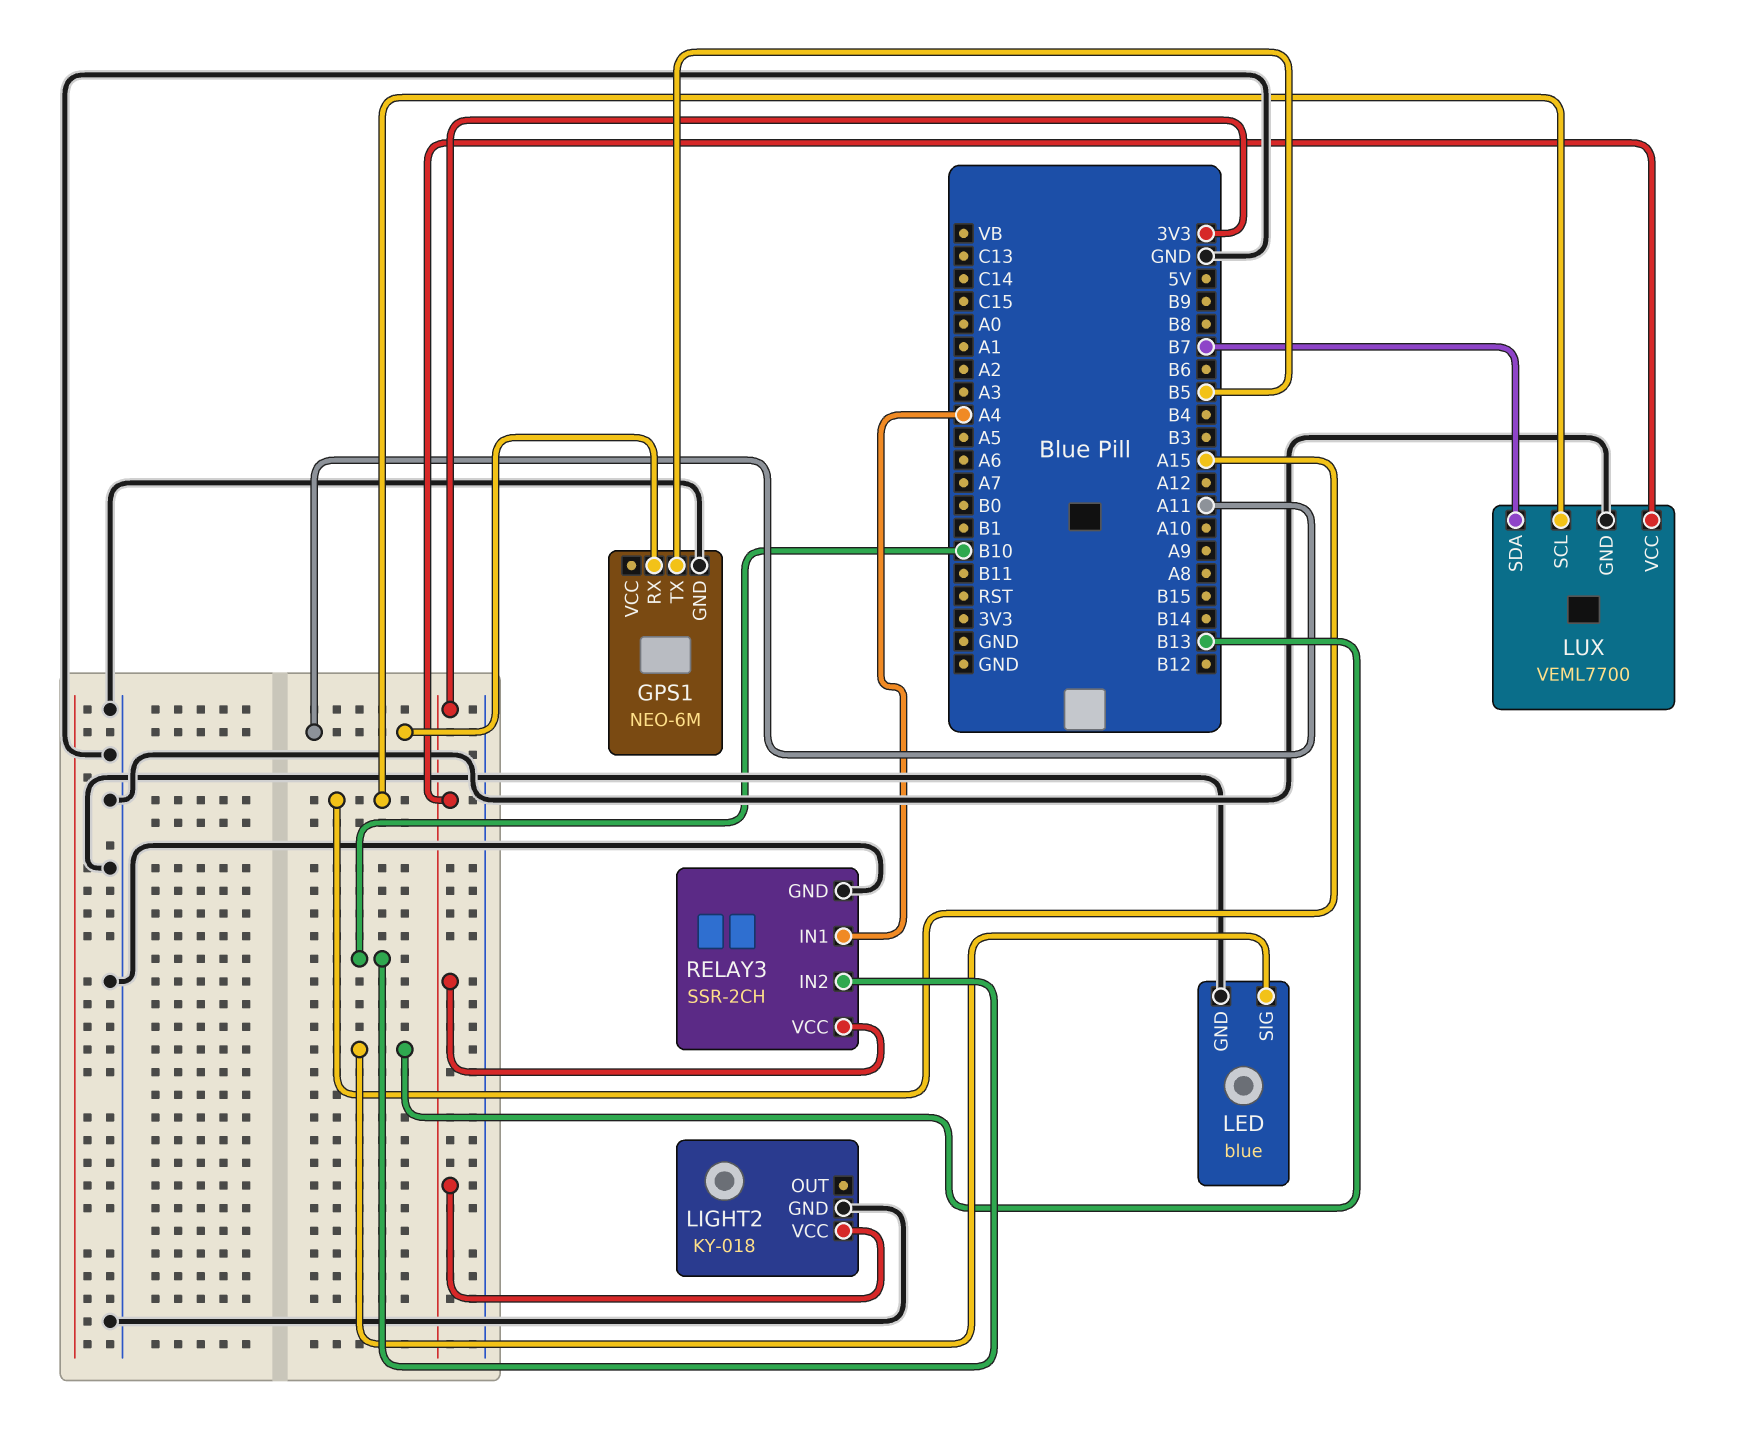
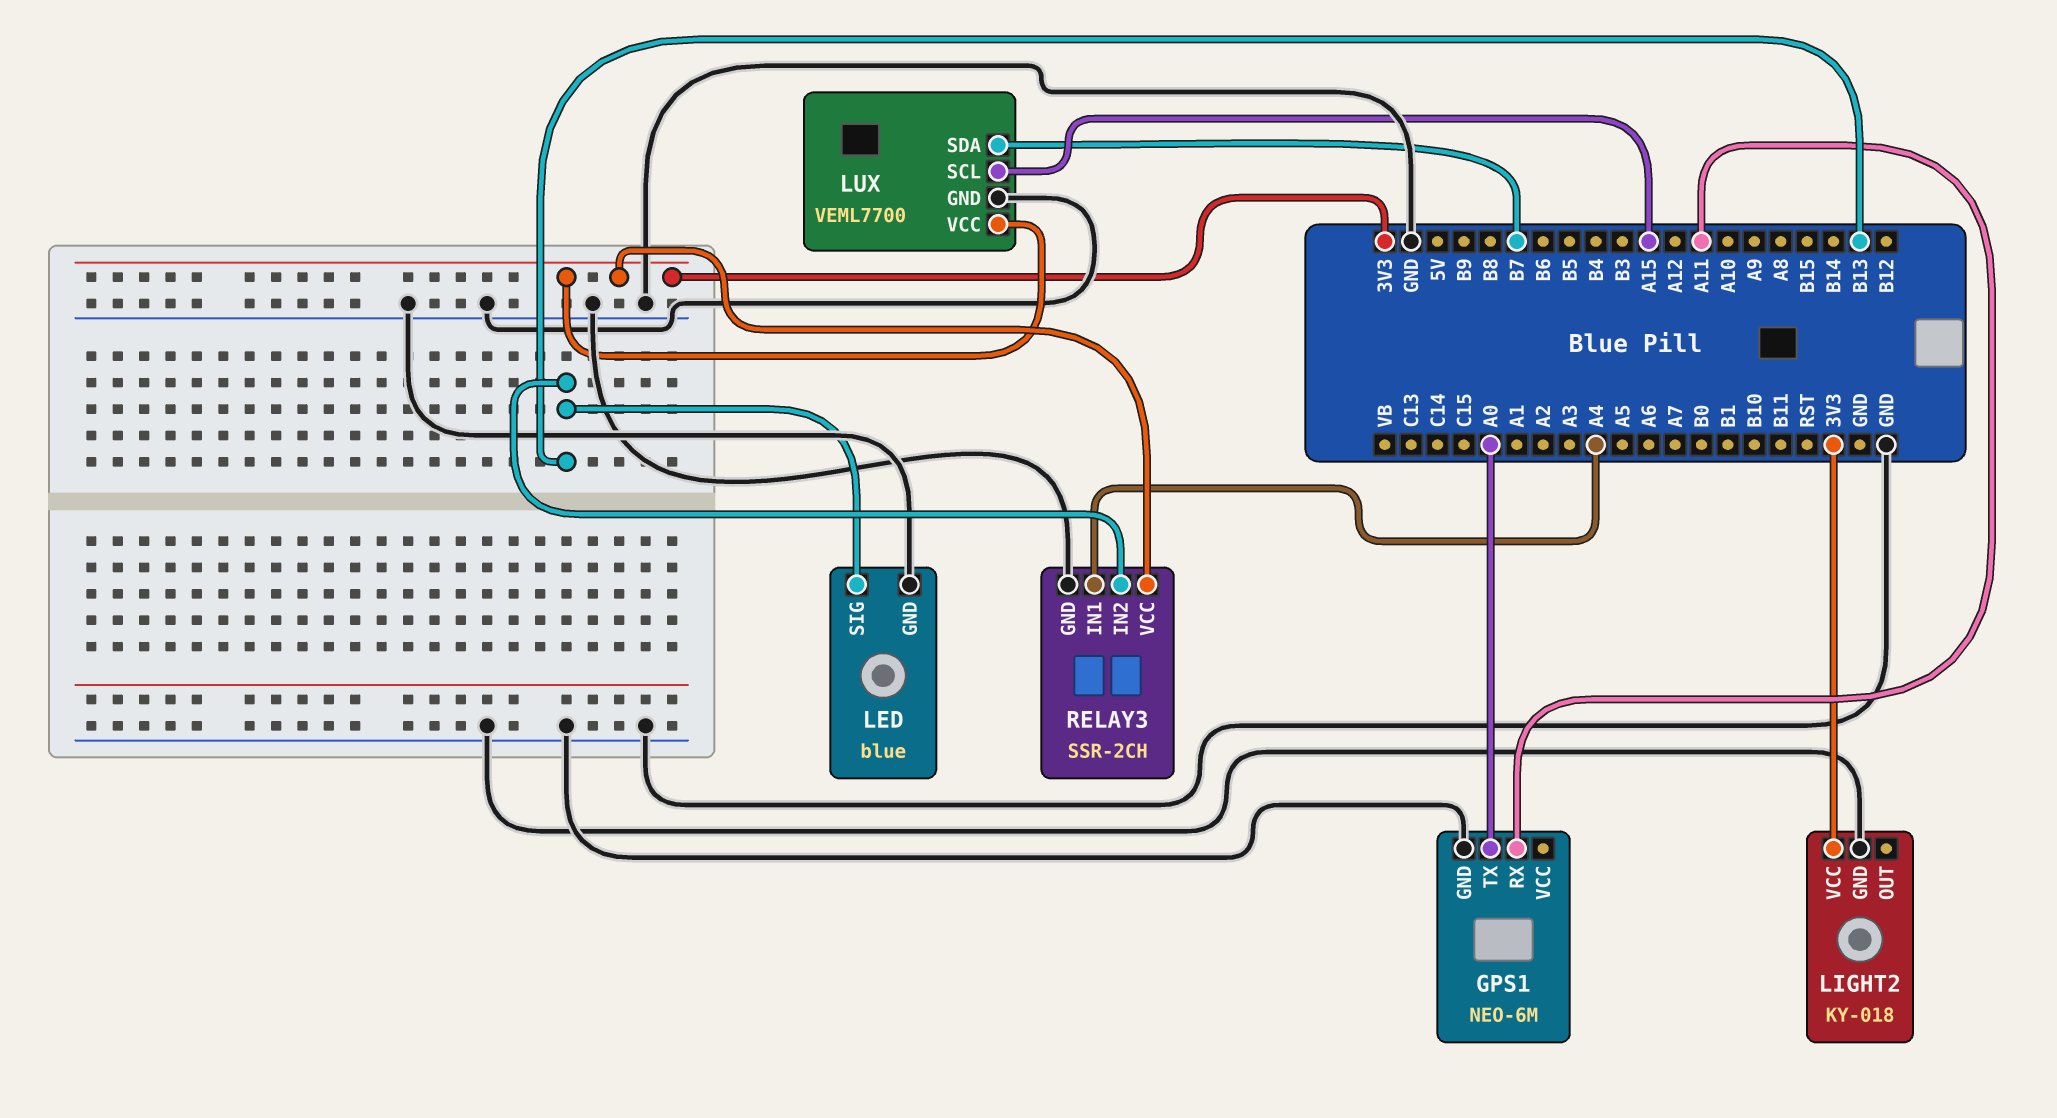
GPS1 pin TX: B5 -> A0
RELAY3 pin IN2: B10 -> B13

